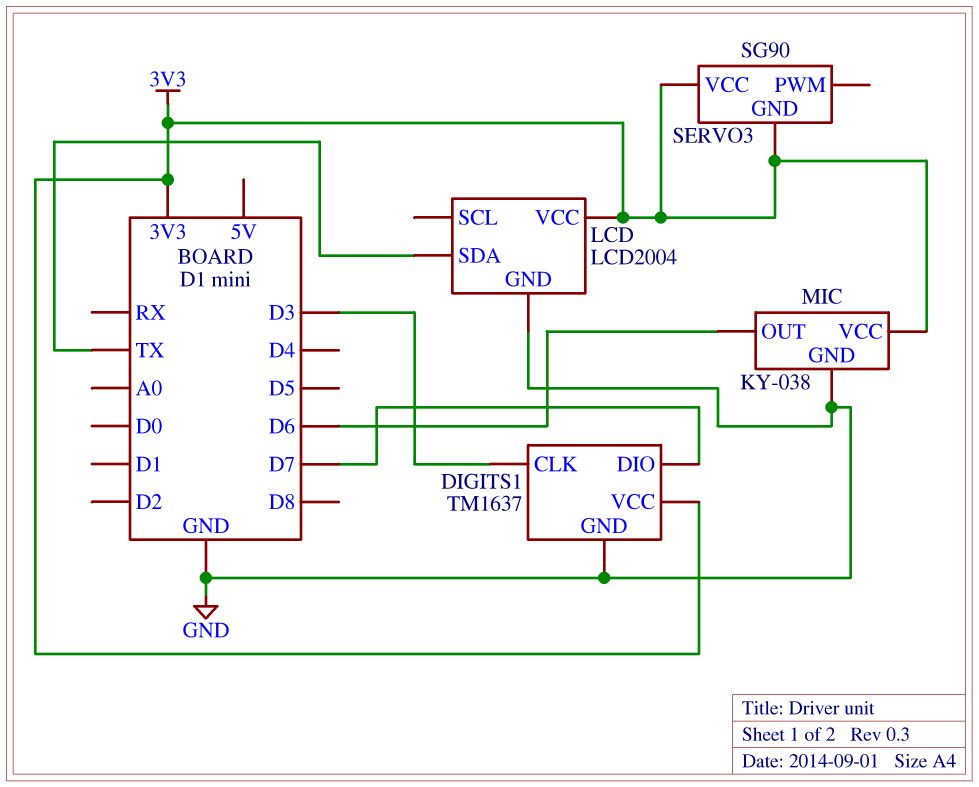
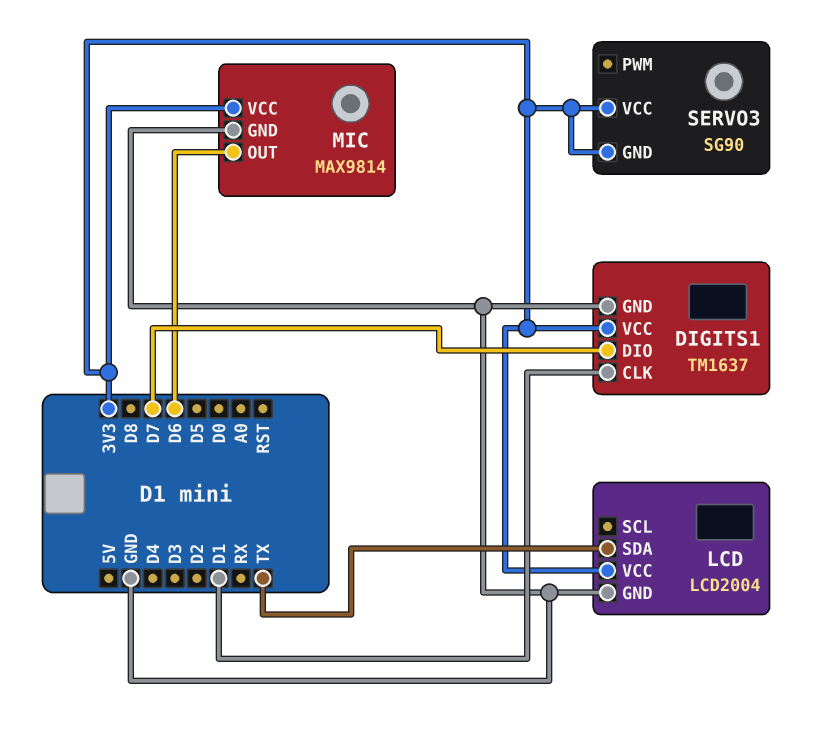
DIGITS1 pin CLK: D3 -> D1
MIC: KY-038 -> MAX9814

